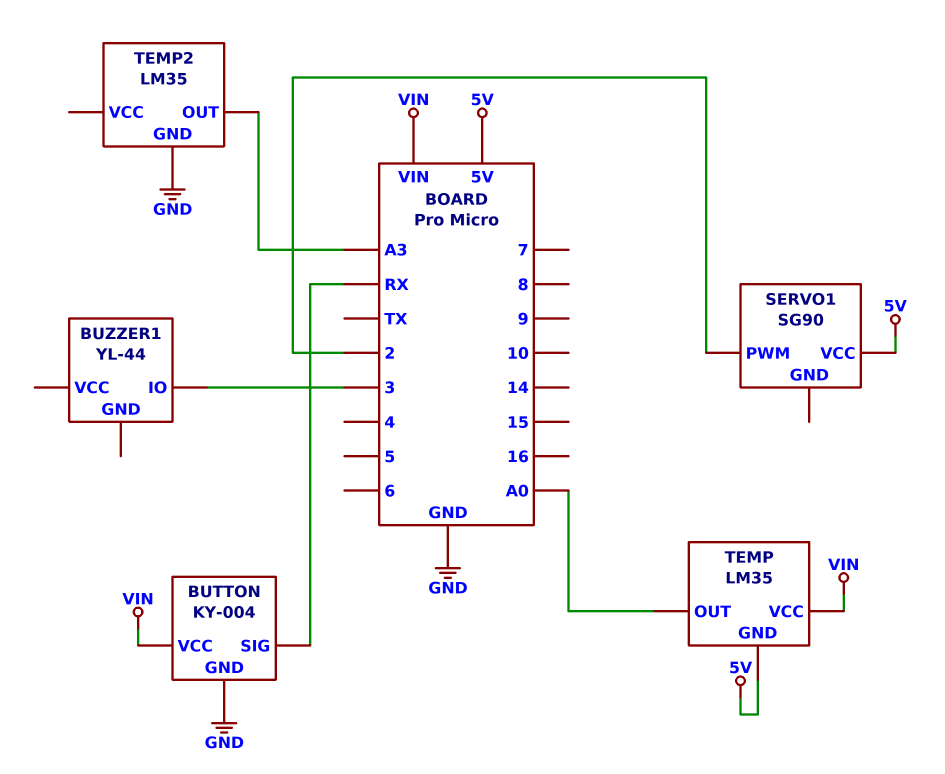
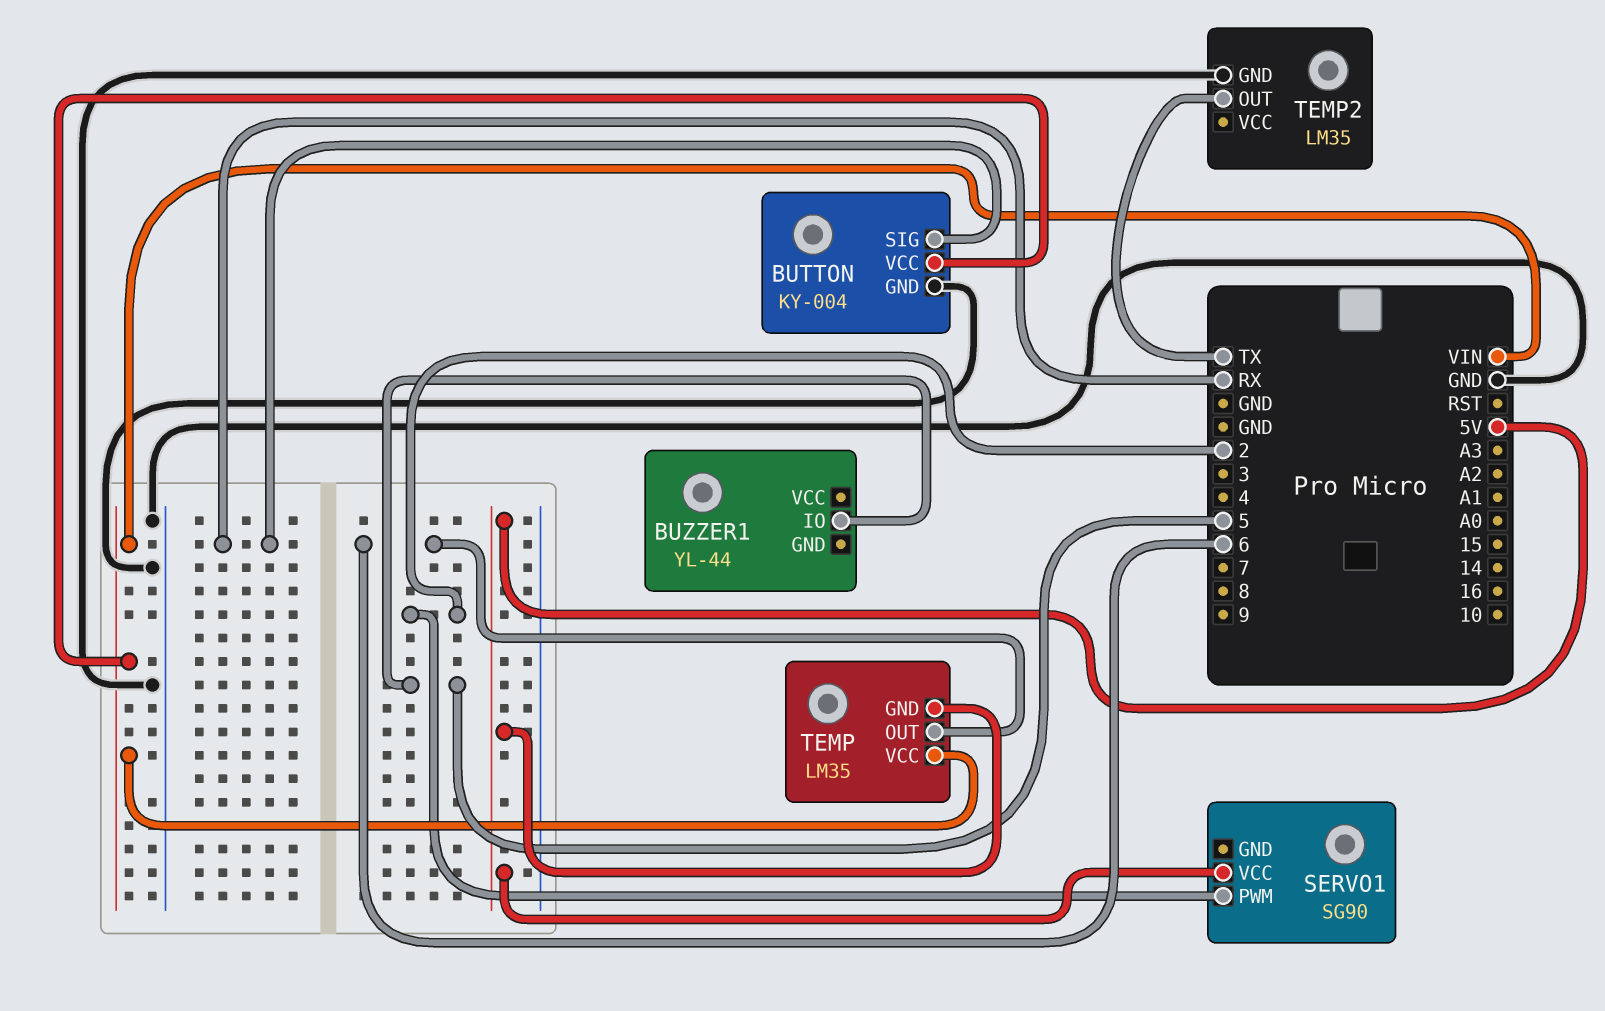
BUZZER1 pin IO: 3 -> 5
TEMP pin OUT: A0 -> 6
TEMP2 pin OUT: A3 -> TX

